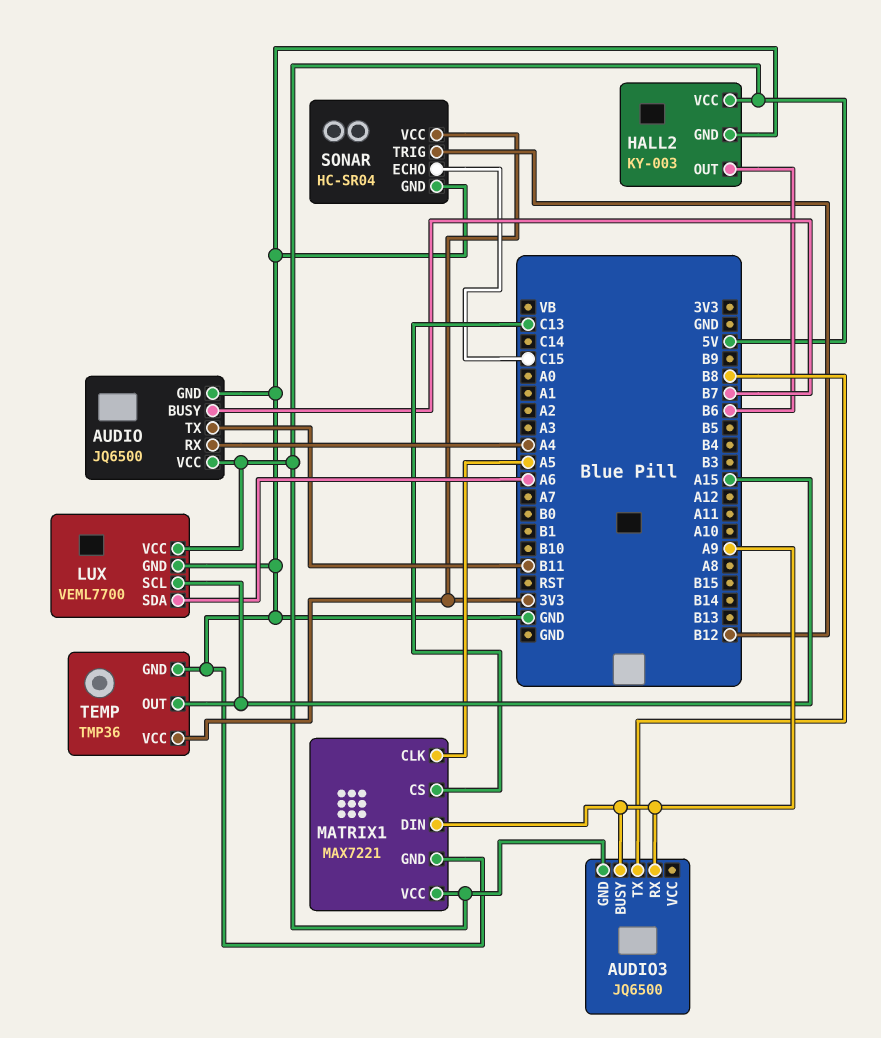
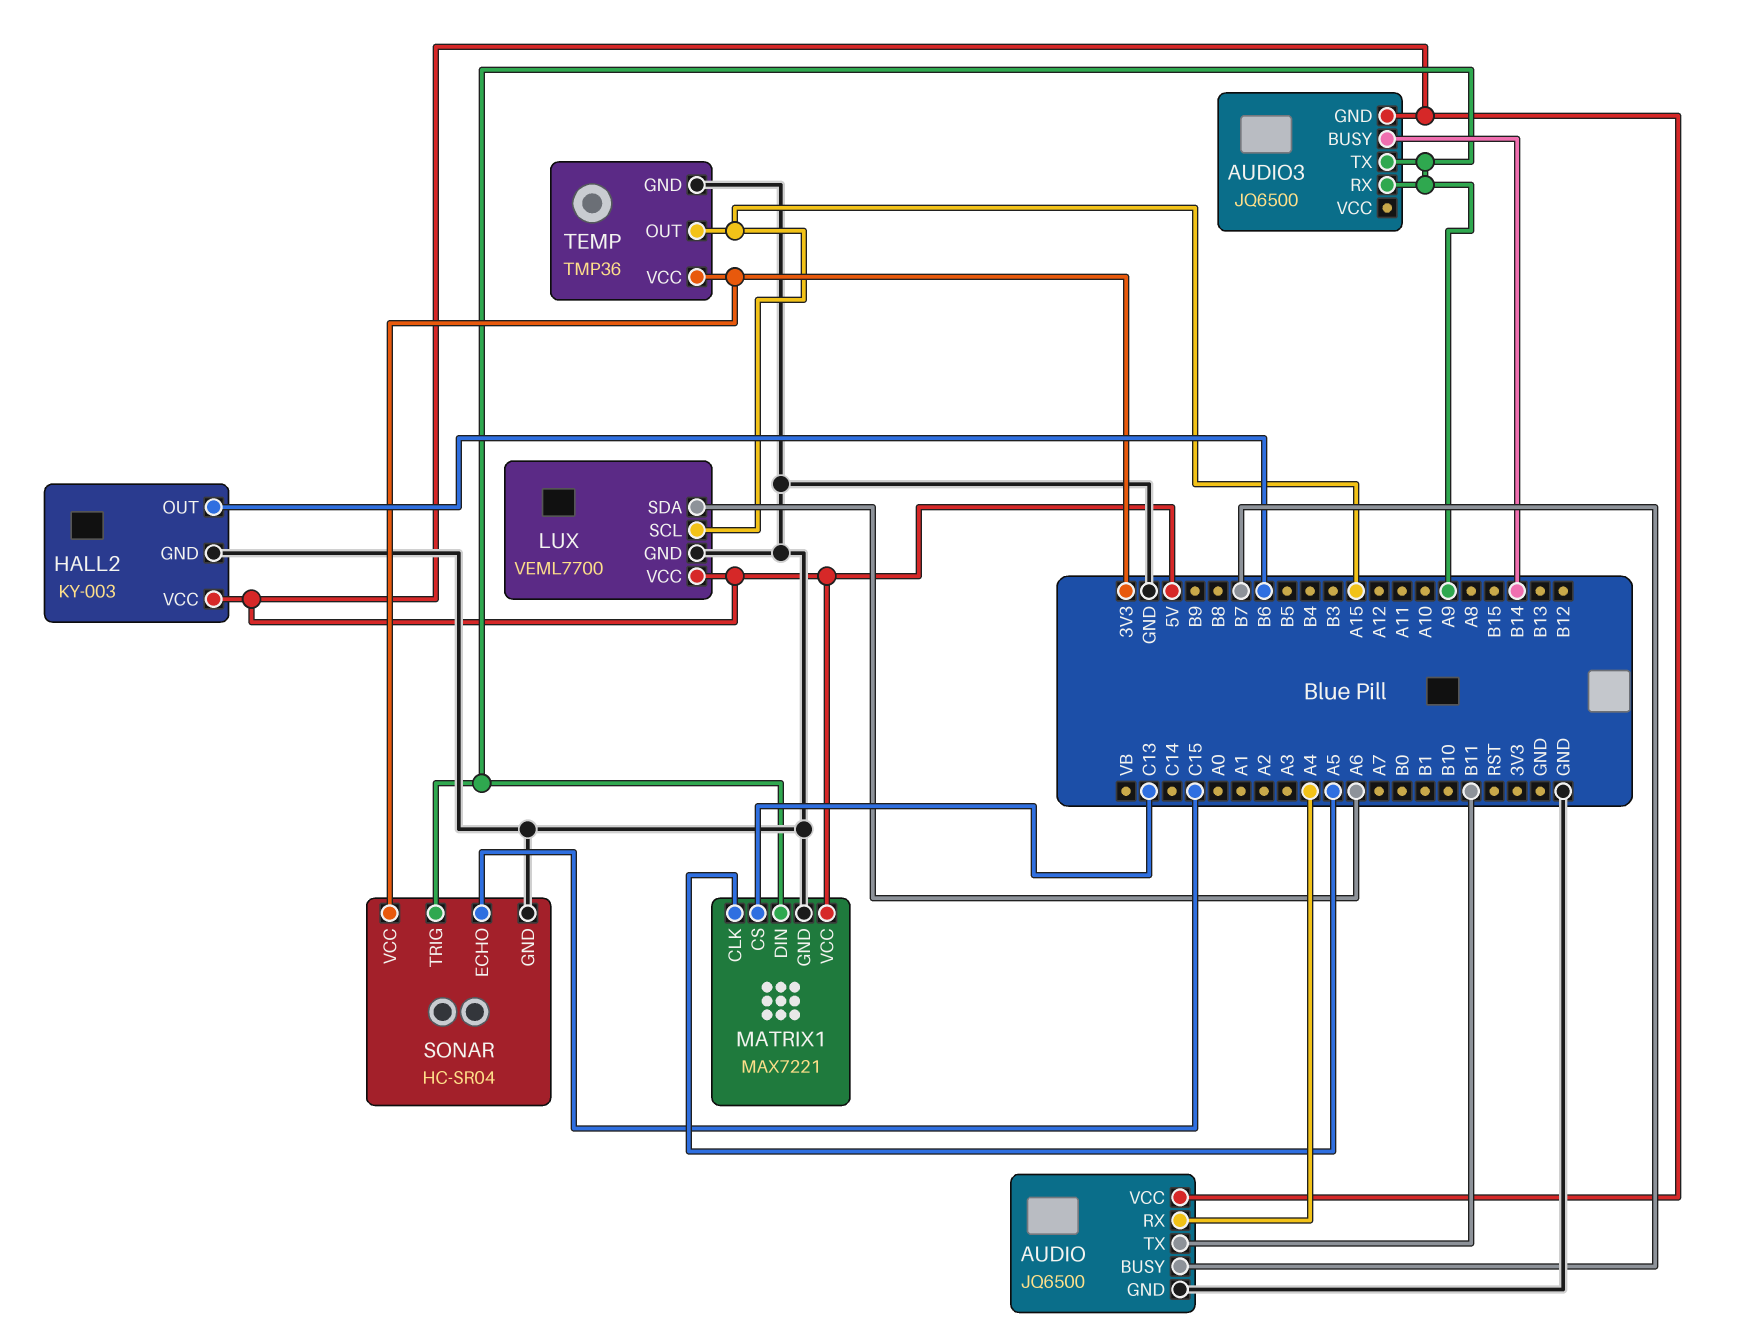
AUDIO3 pin BUSY: A9 -> B14
AUDIO3 pin TX: B8 -> A9
SONAR pin TRIG: B12 -> A9

